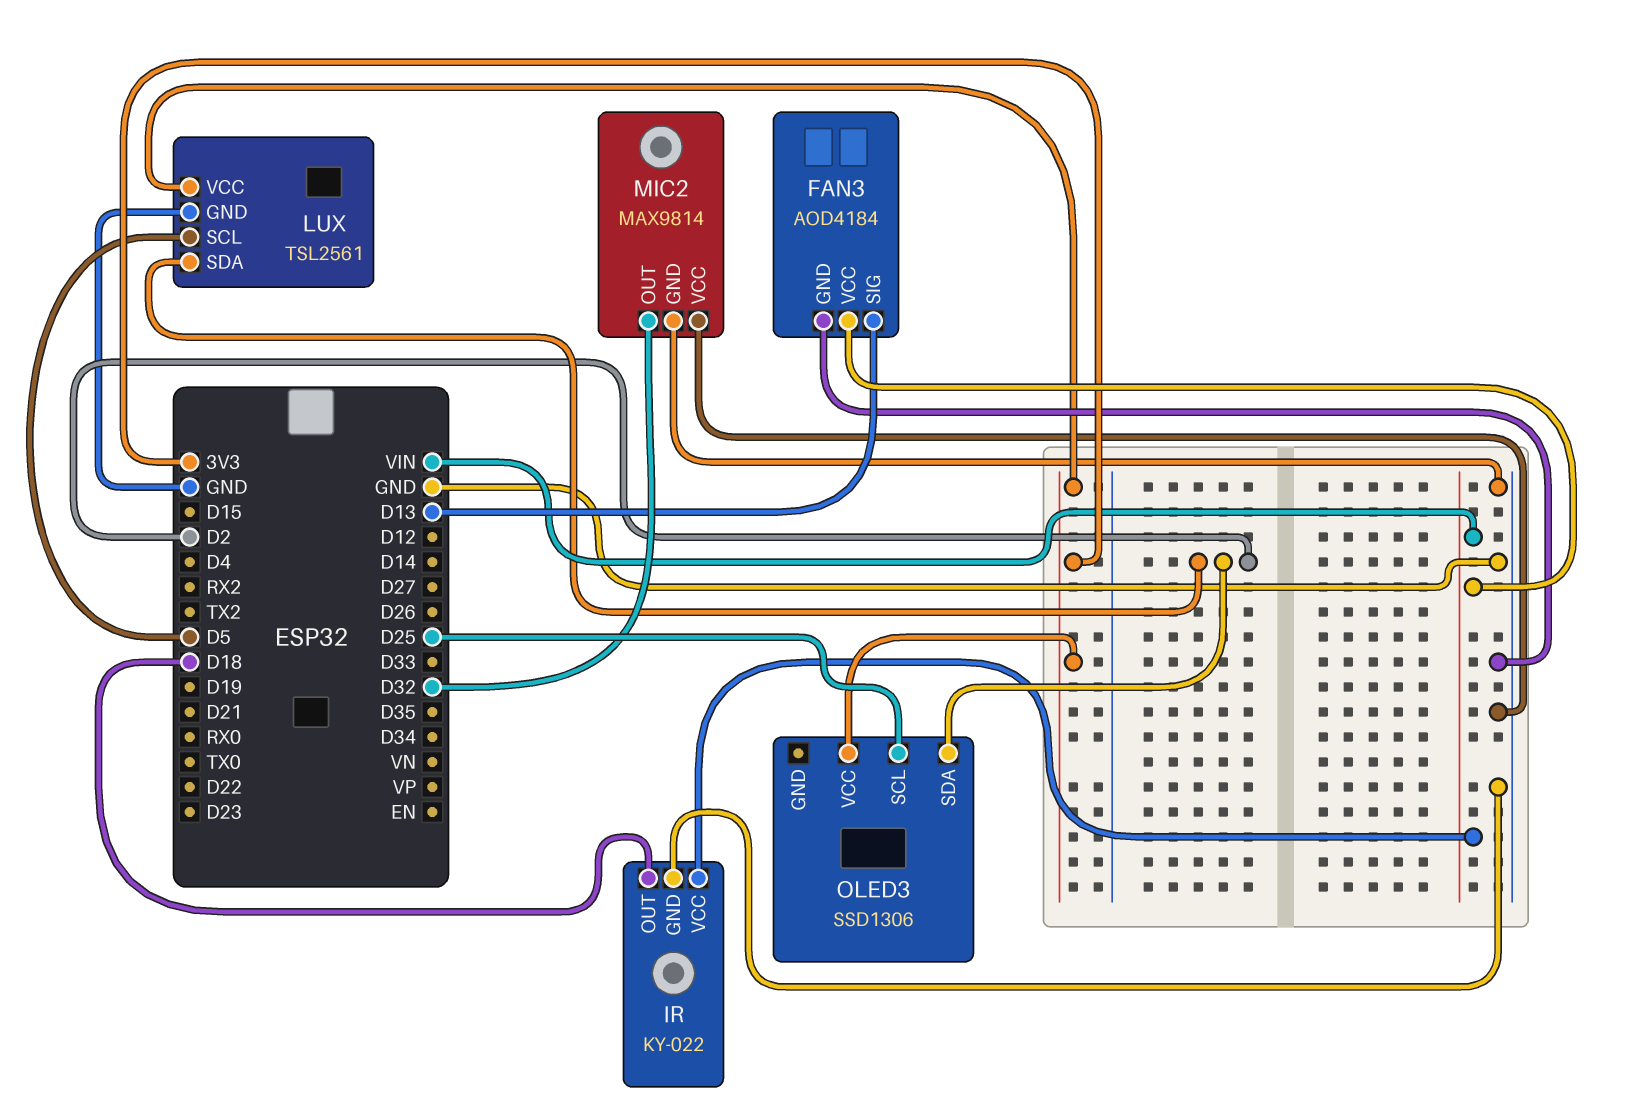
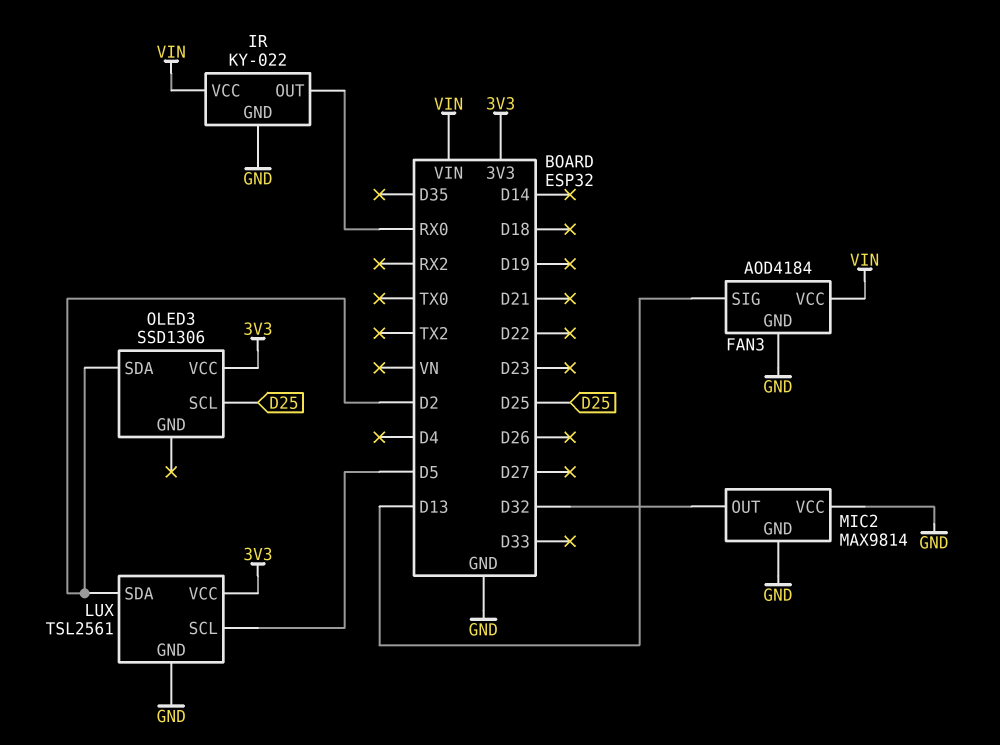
IR pin OUT: D18 -> RX0

